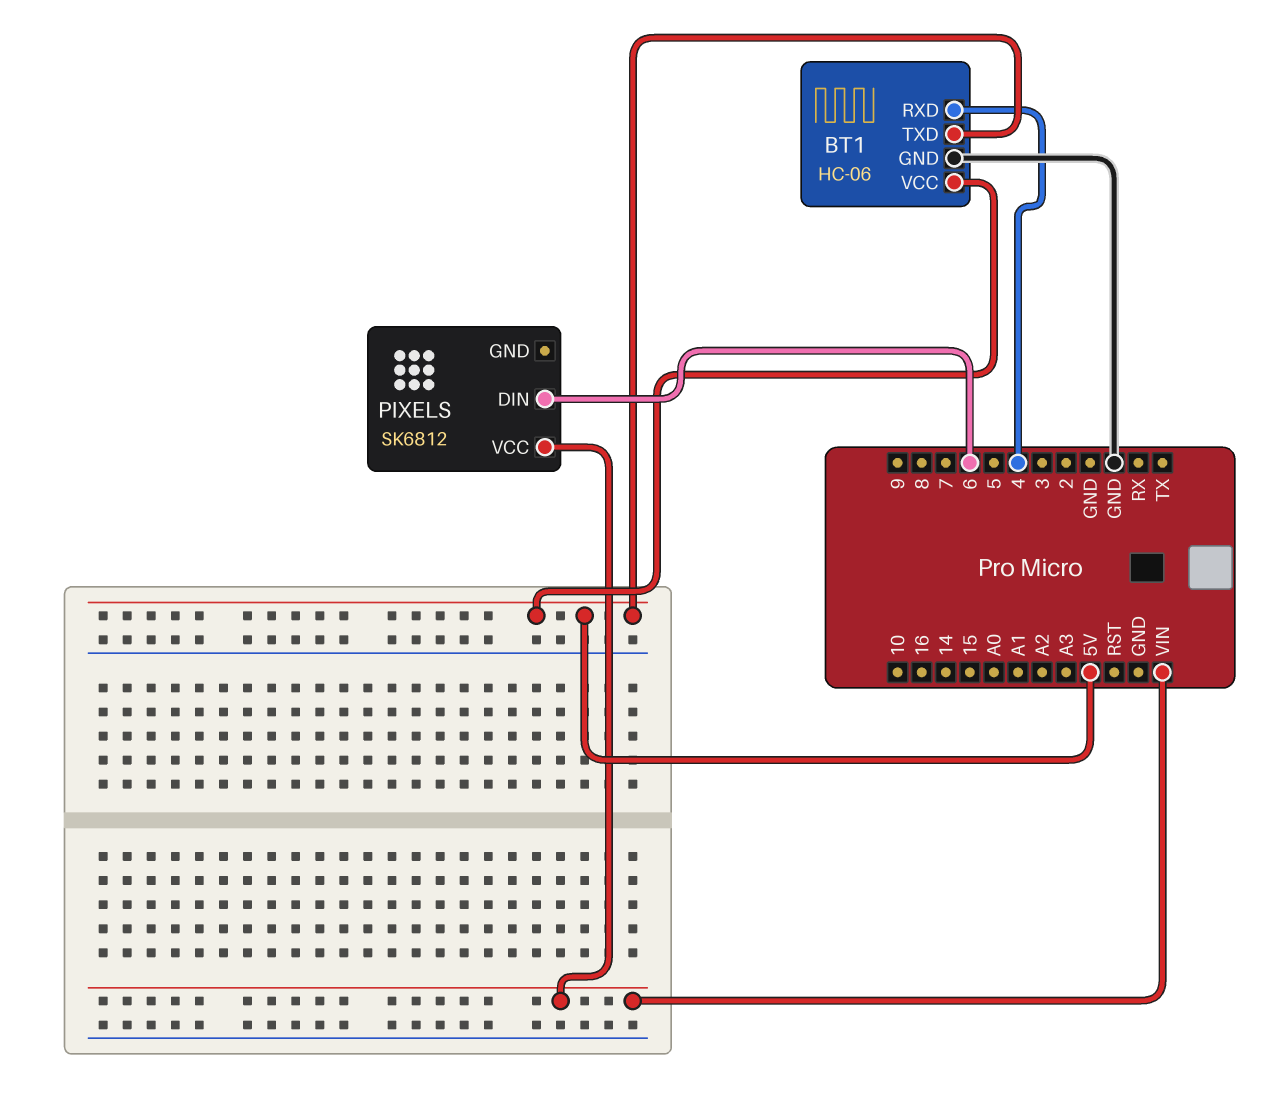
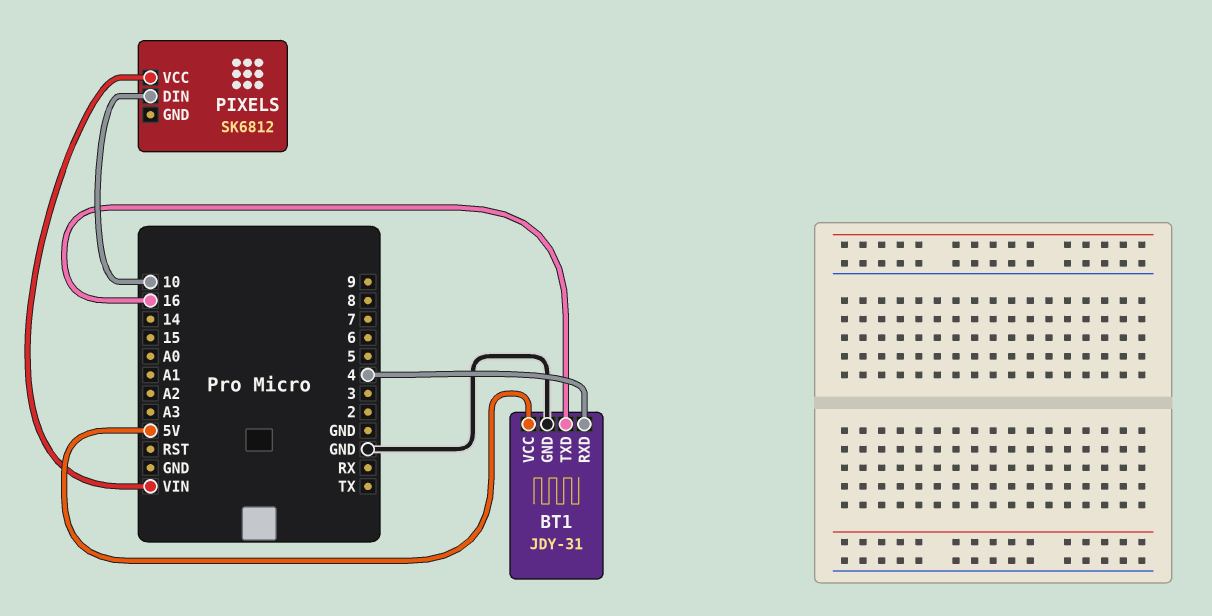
BT1: HC-06 -> JDY-31
BT1 pin TXD: 5V -> 16
PIXELS pin DIN: 6 -> 10

